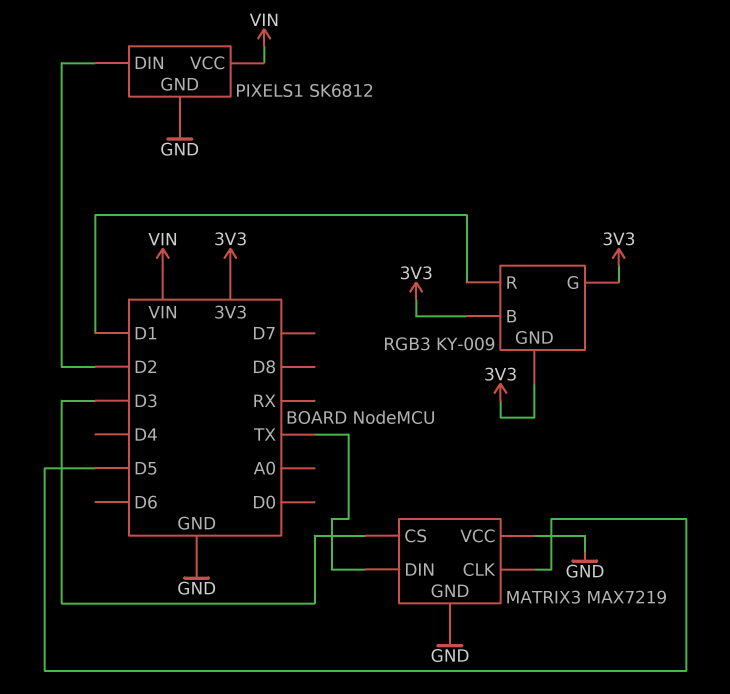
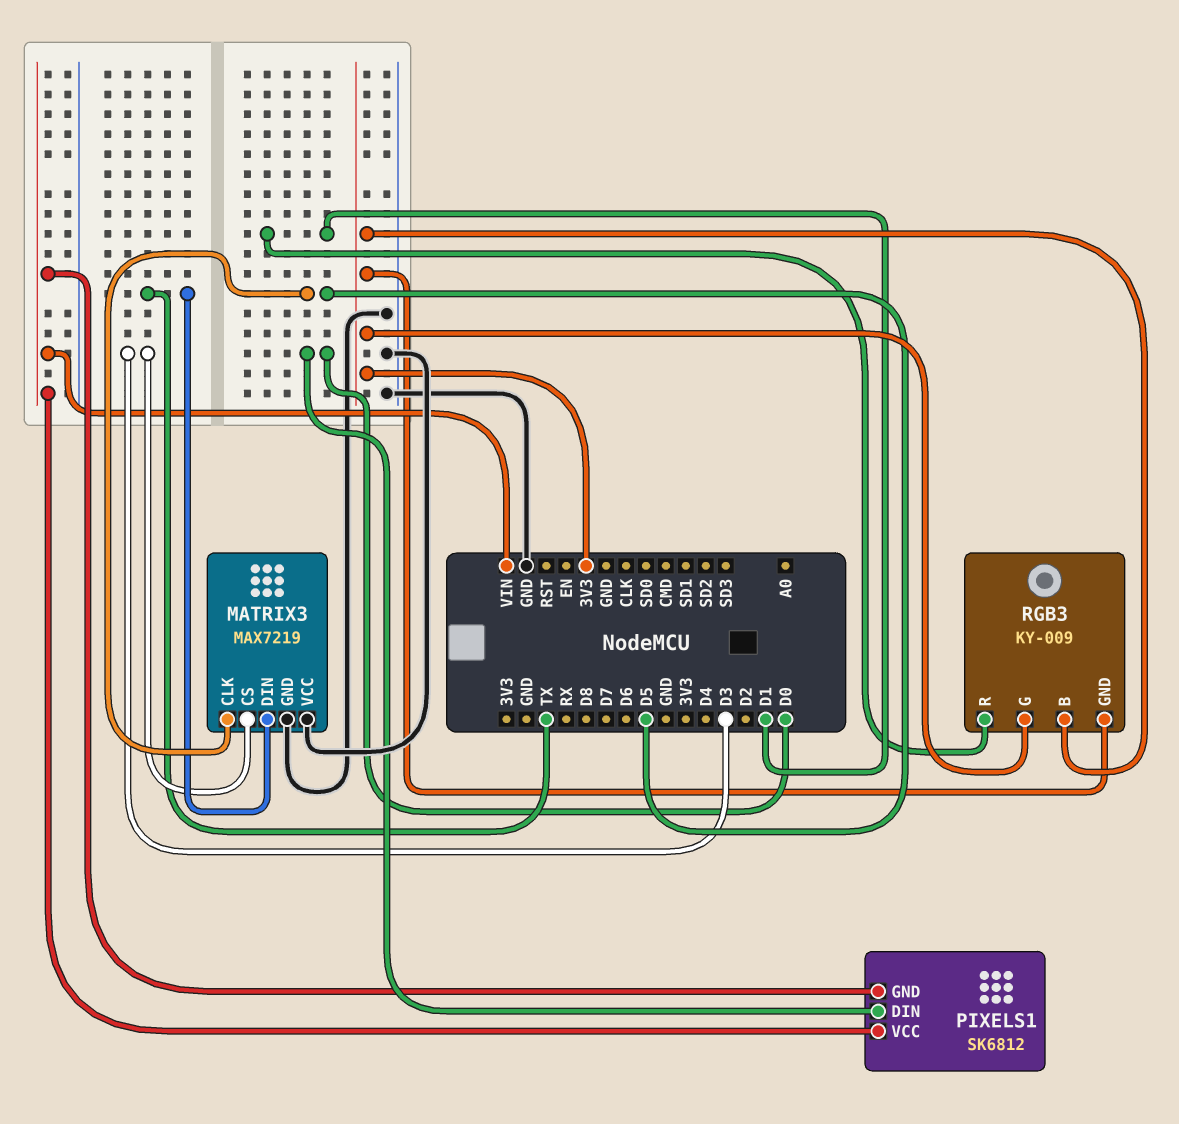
PIXELS1 pin DIN: D2 -> D0
PIXELS1 pin GND: GND -> VIN

